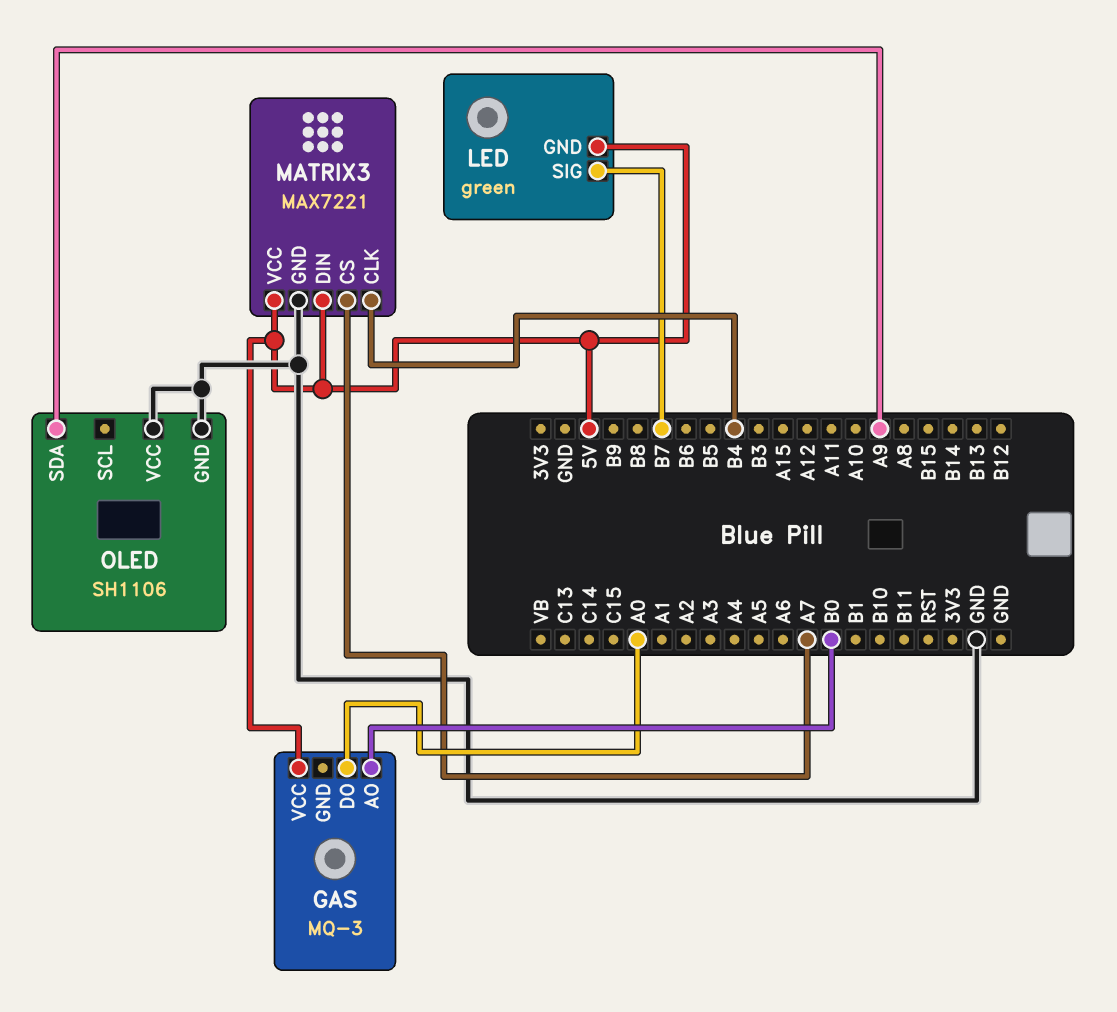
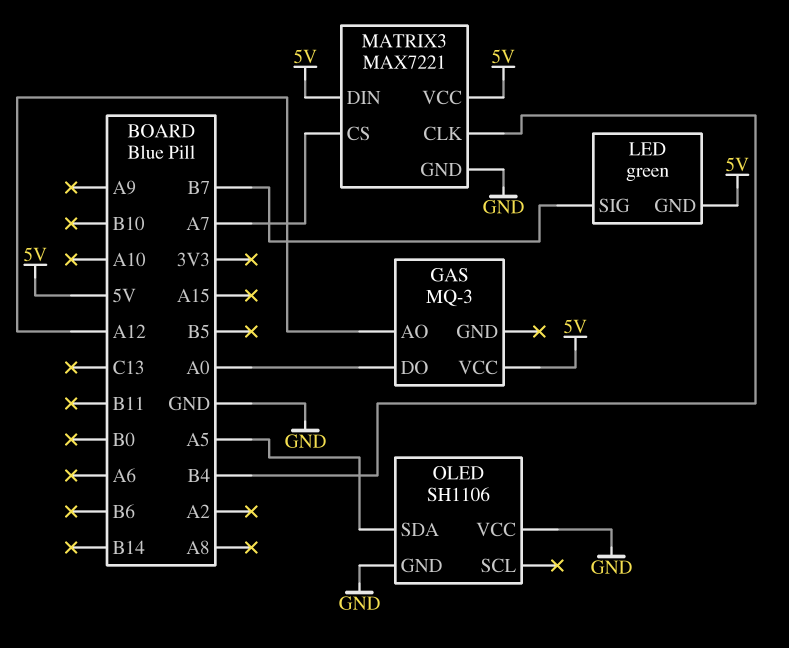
GAS pin AO: B0 -> A12
OLED pin SDA: A9 -> A5

